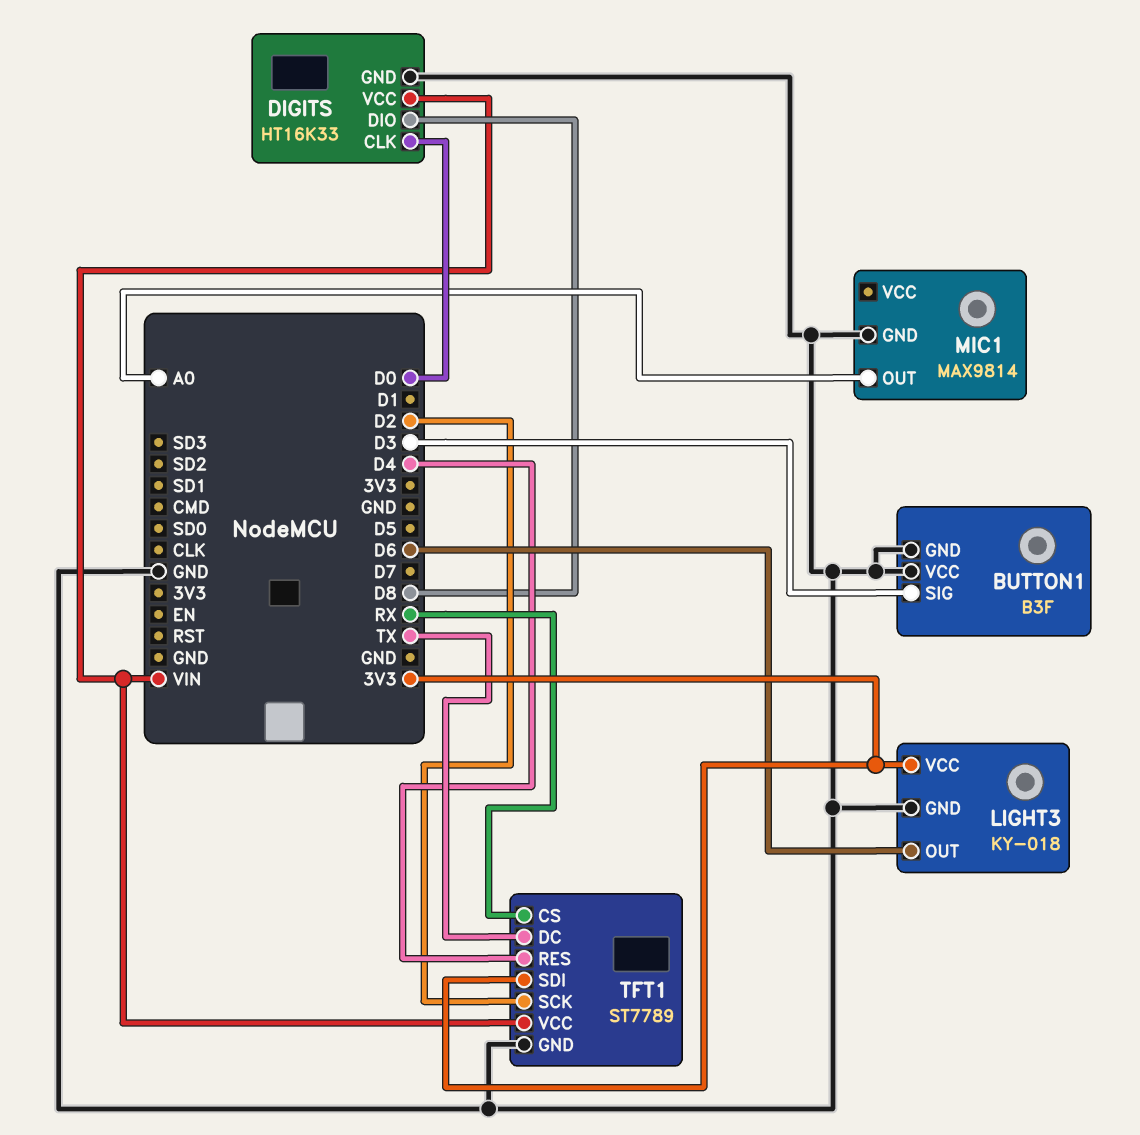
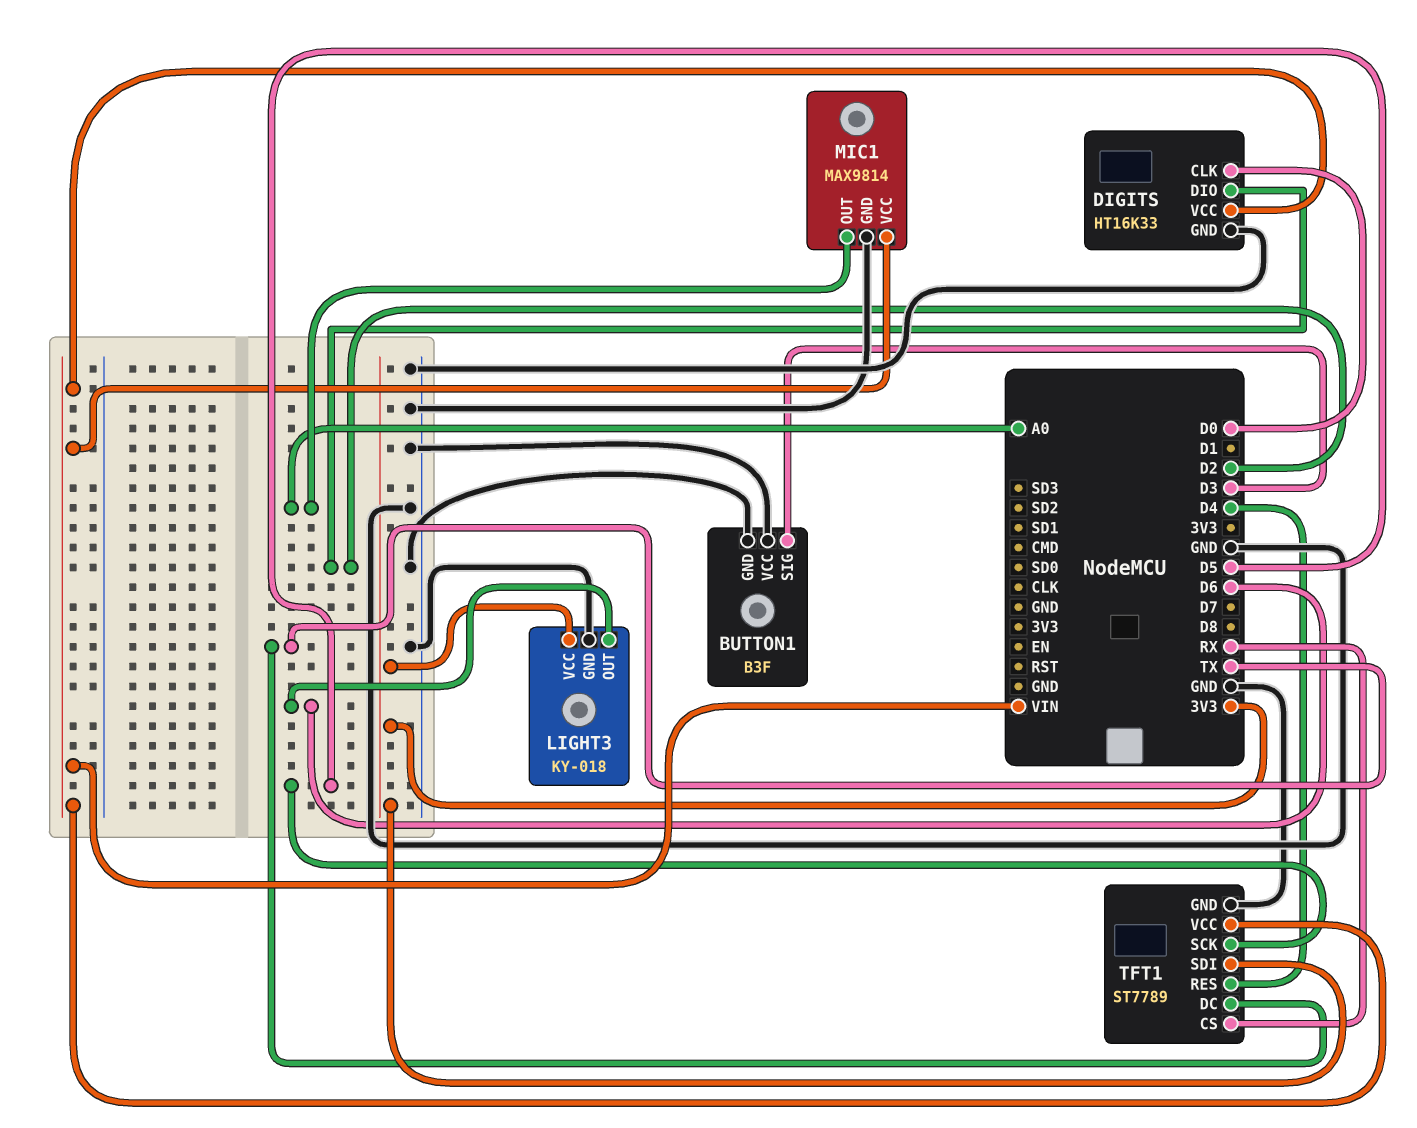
DIGITS pin DIO: D8 -> D2
MIC1 pin VCC: none -> VIN
TFT1 pin SCK: D2 -> D5

